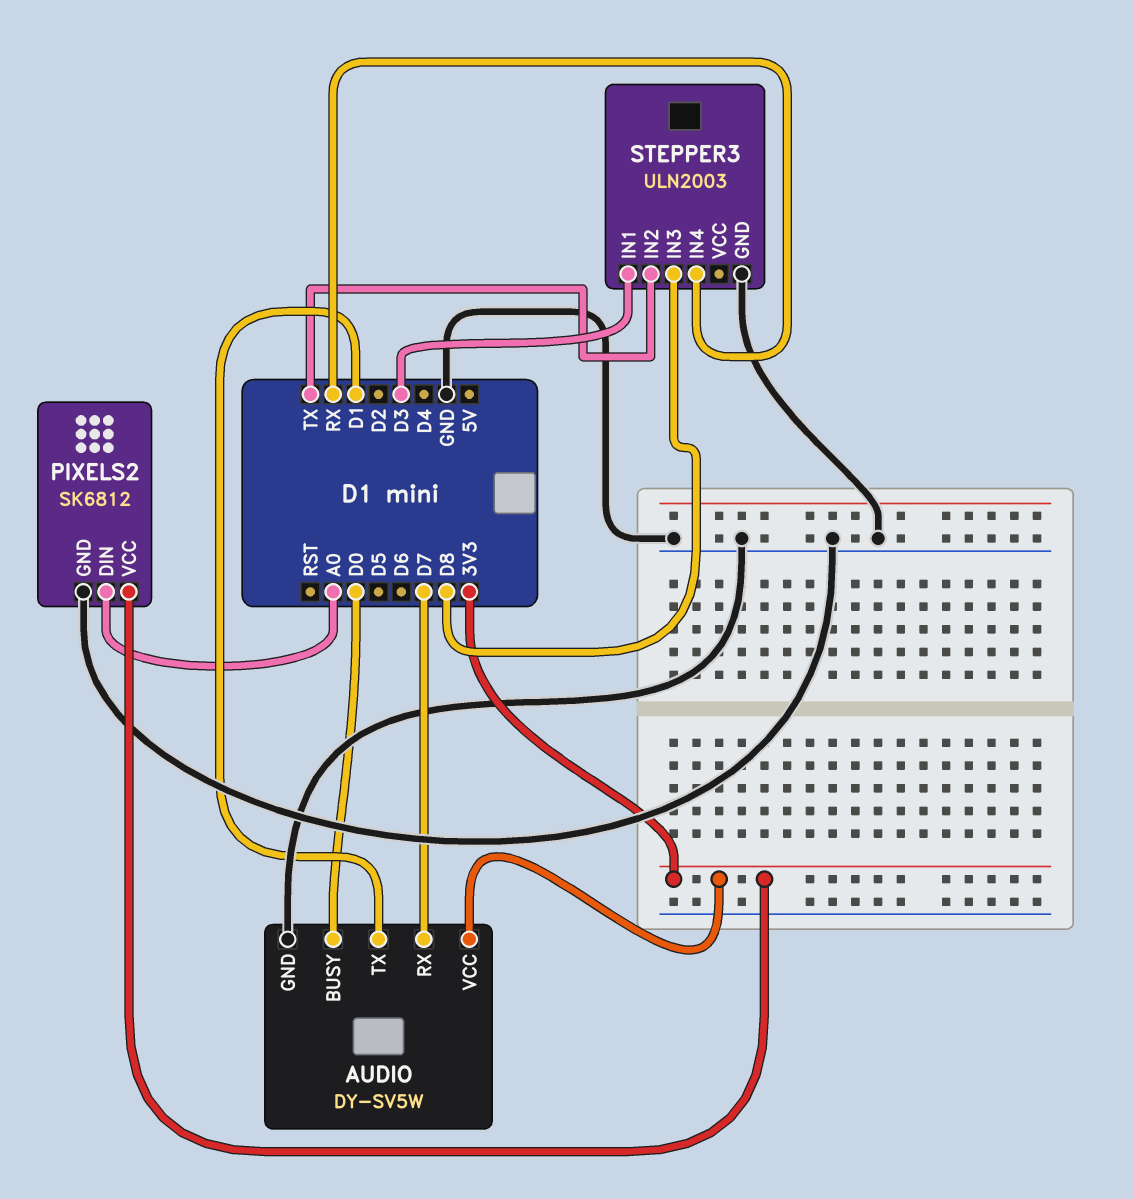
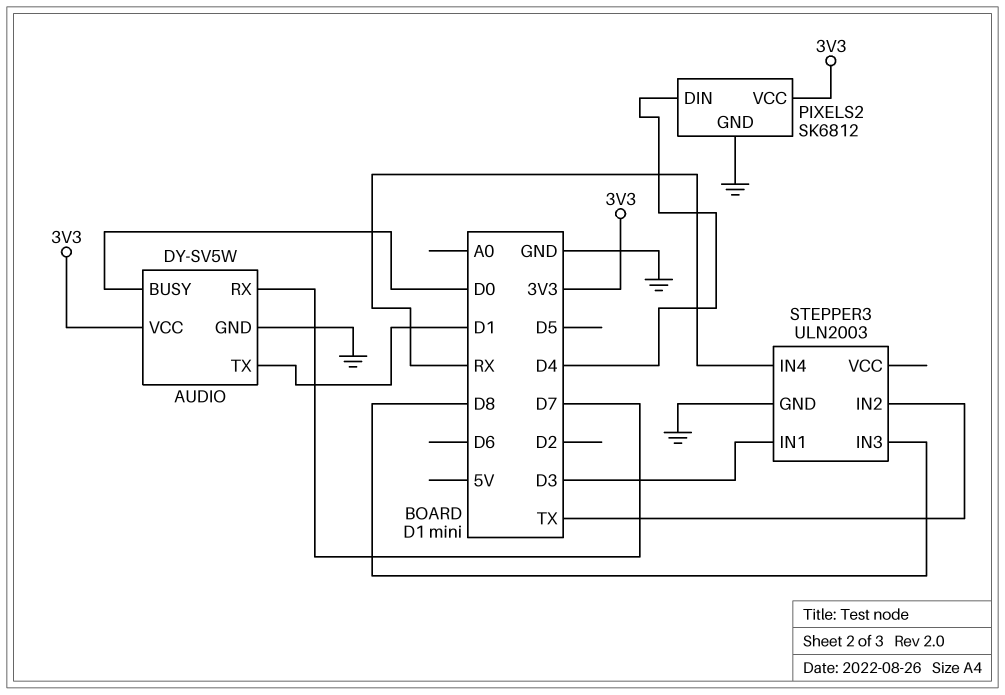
PIXELS2 pin DIN: A0 -> D4

